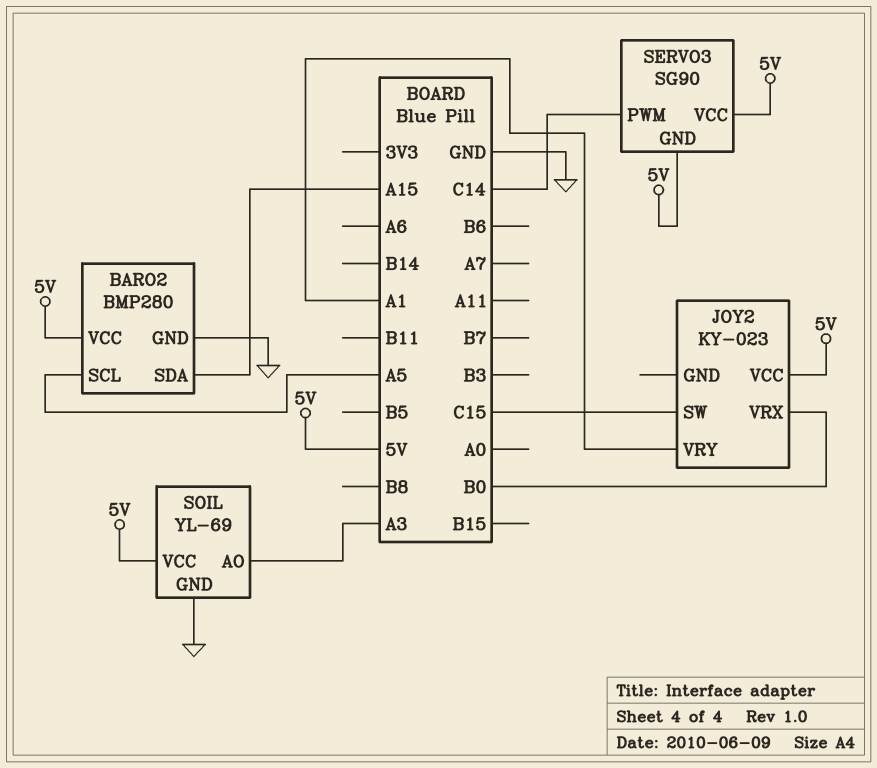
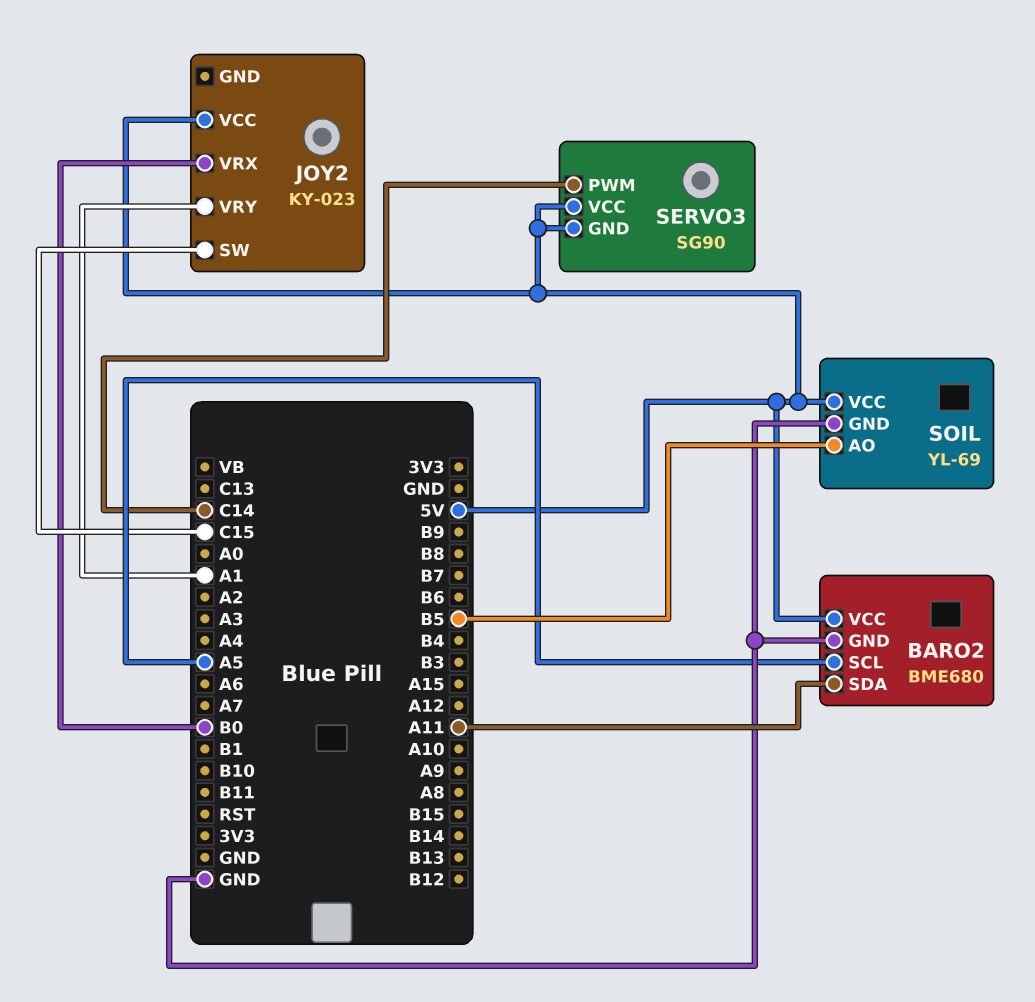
BARO2: BMP280 -> BME680
BARO2 pin SDA: A15 -> A11
SOIL pin AO: A3 -> B5

